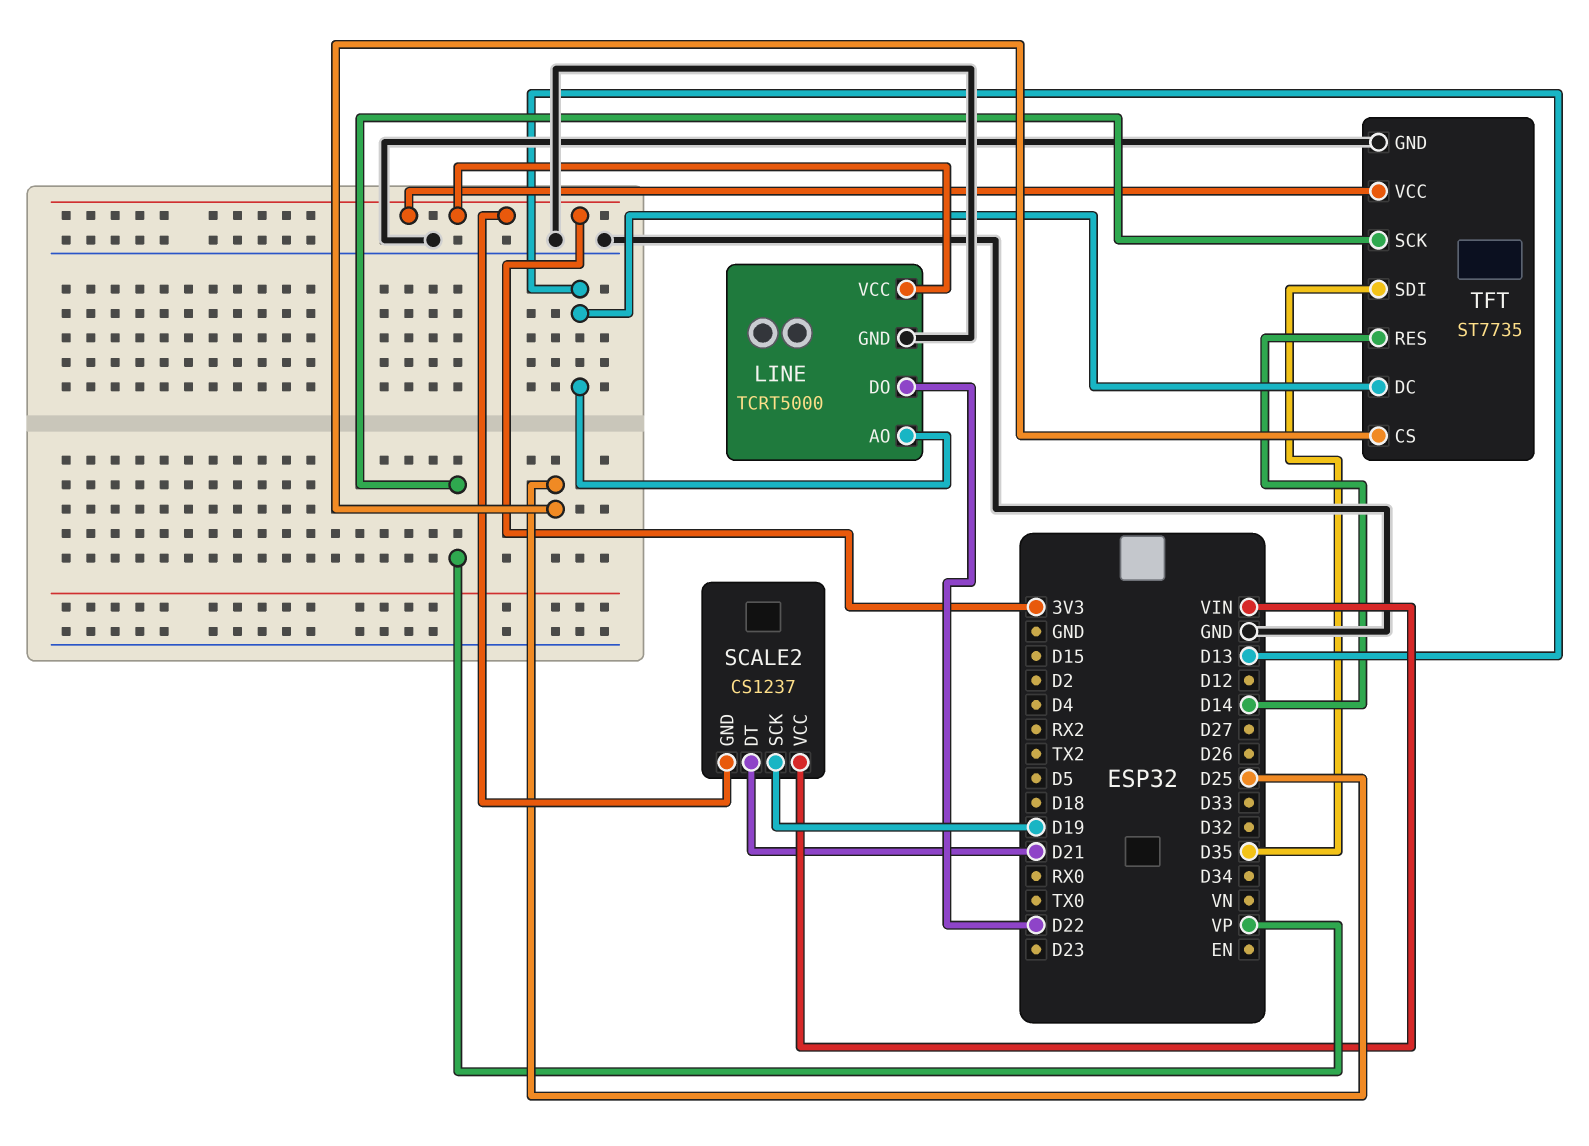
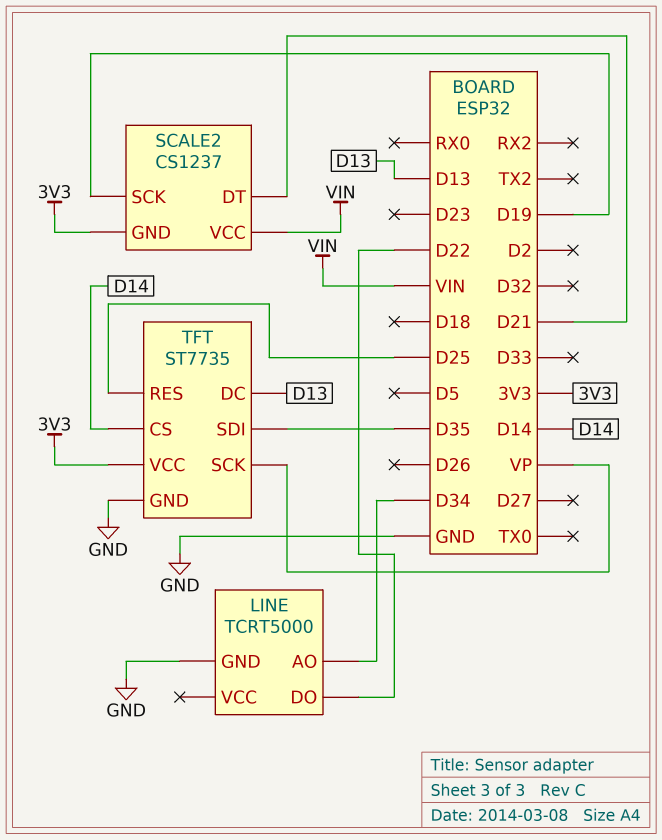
LINE pin AO: D13 -> D34
LINE pin VCC: 3V3 -> none
TFT pin CS: D25 -> D14
TFT pin RES: D14 -> D25

